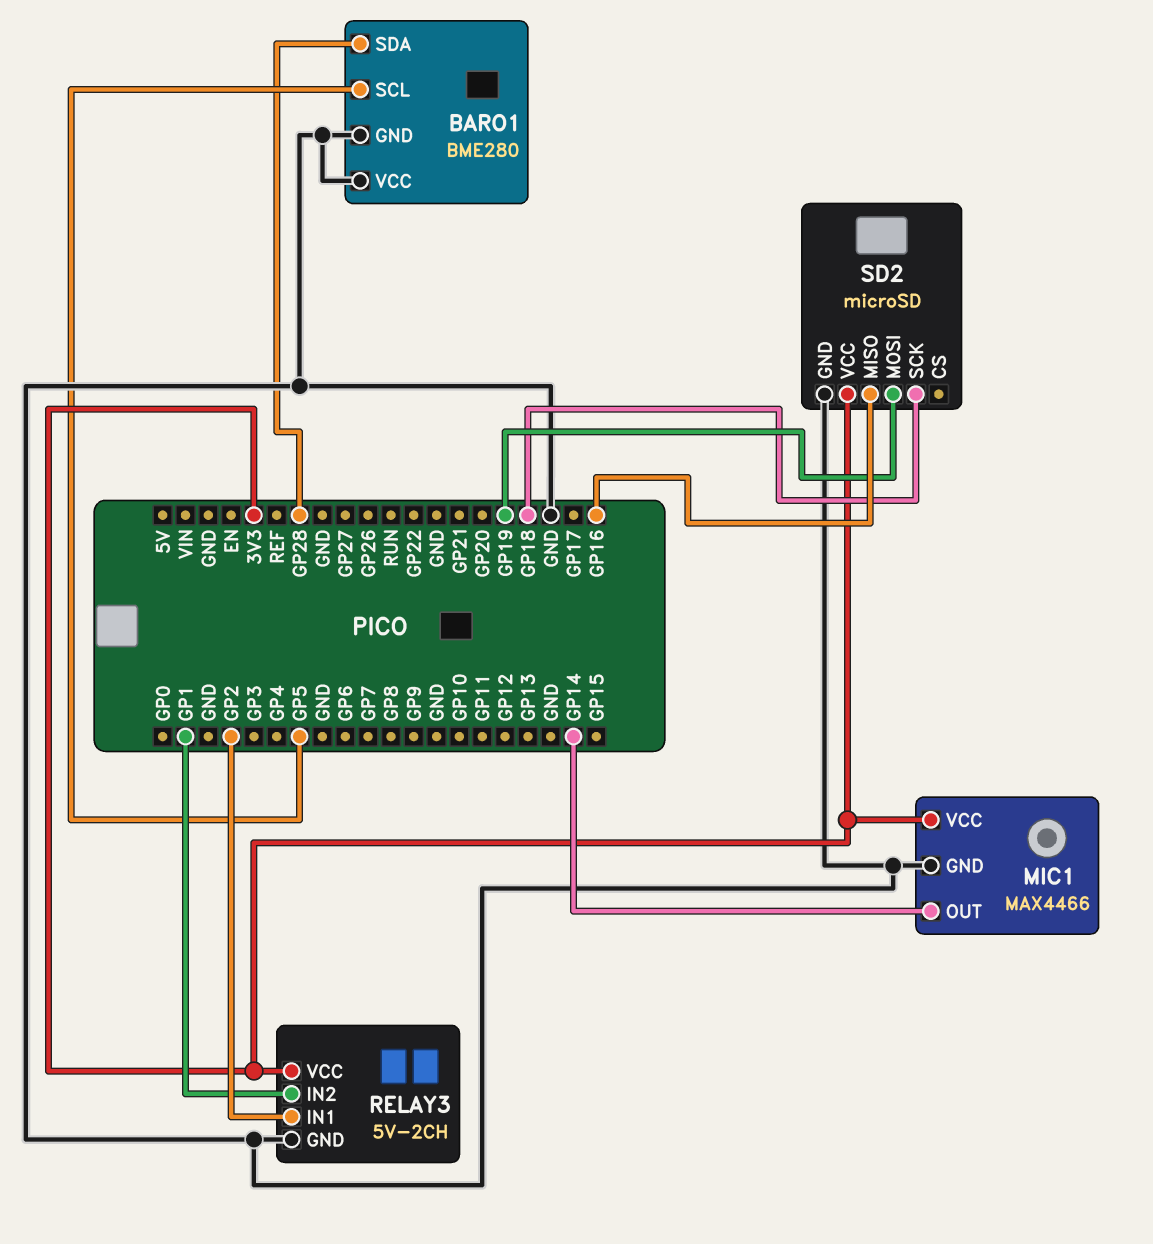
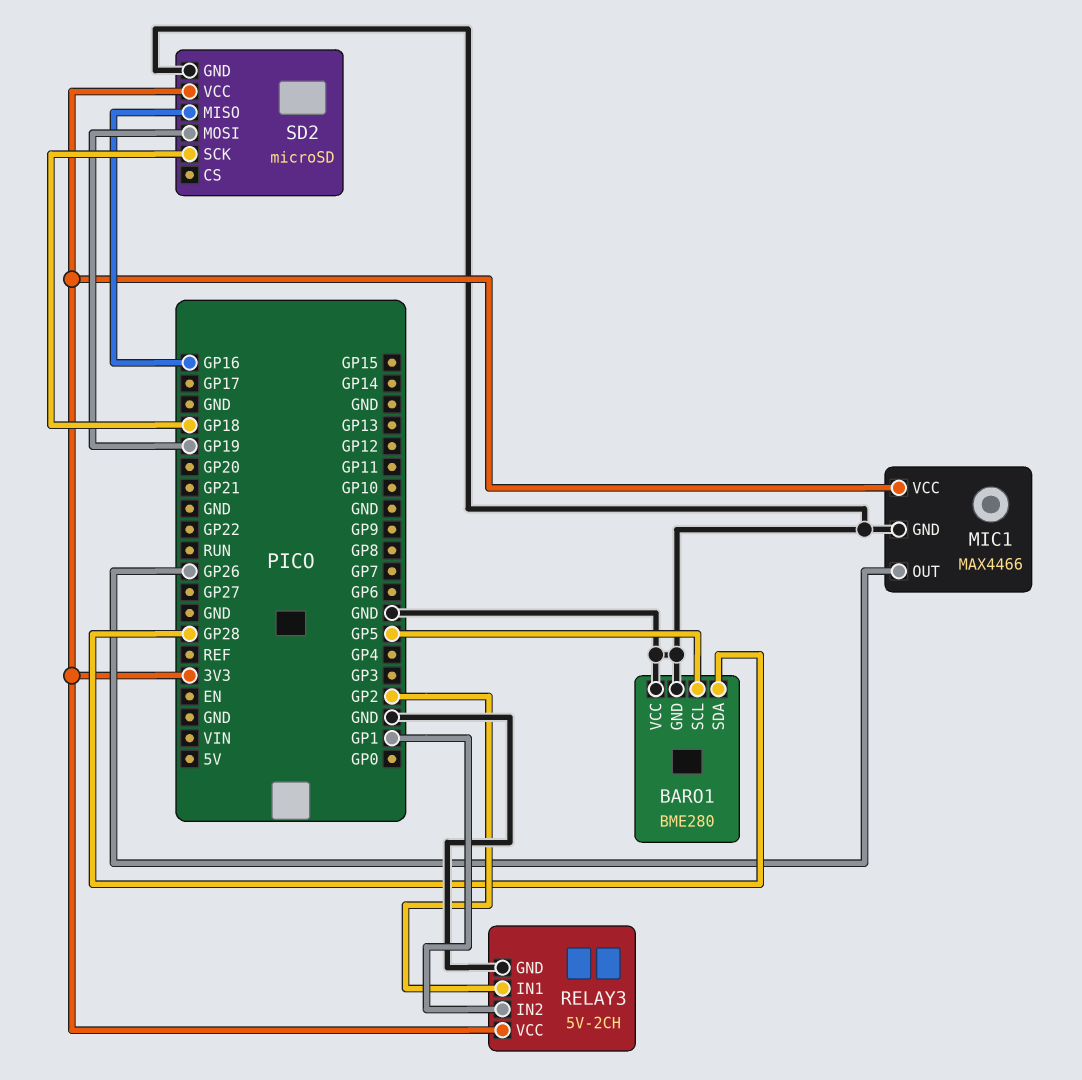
MIC1 pin OUT: GP14 -> GP26

